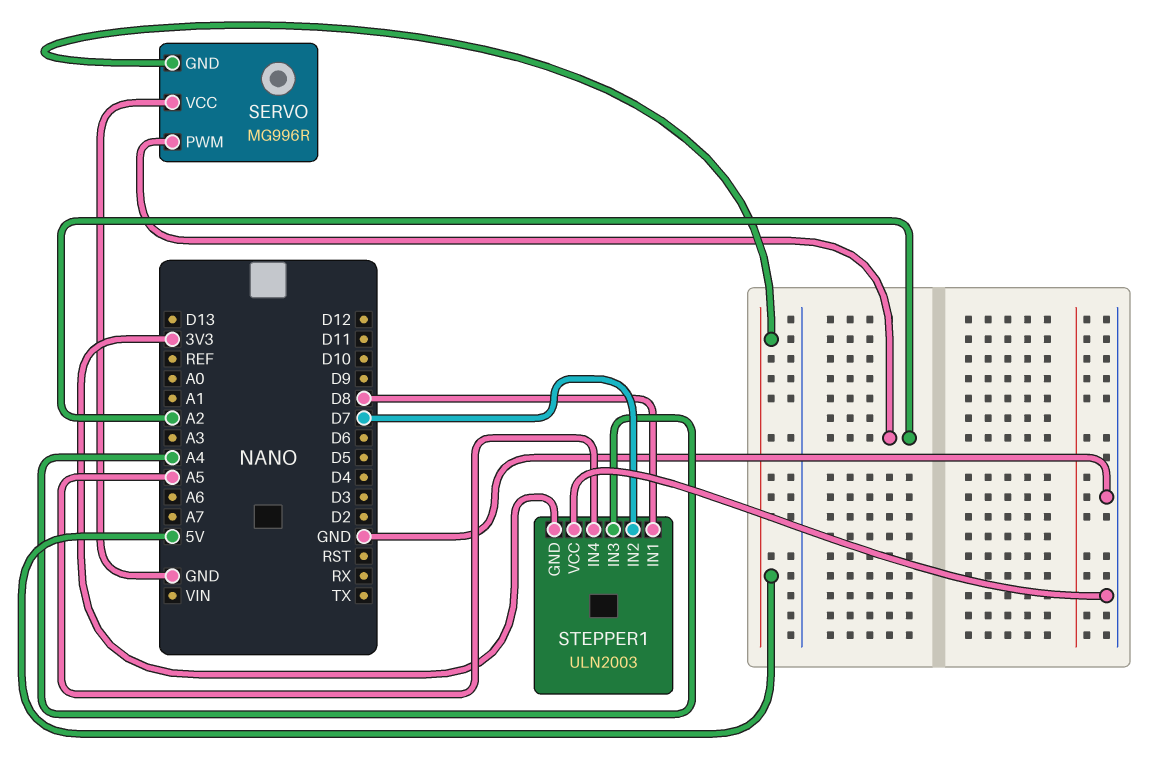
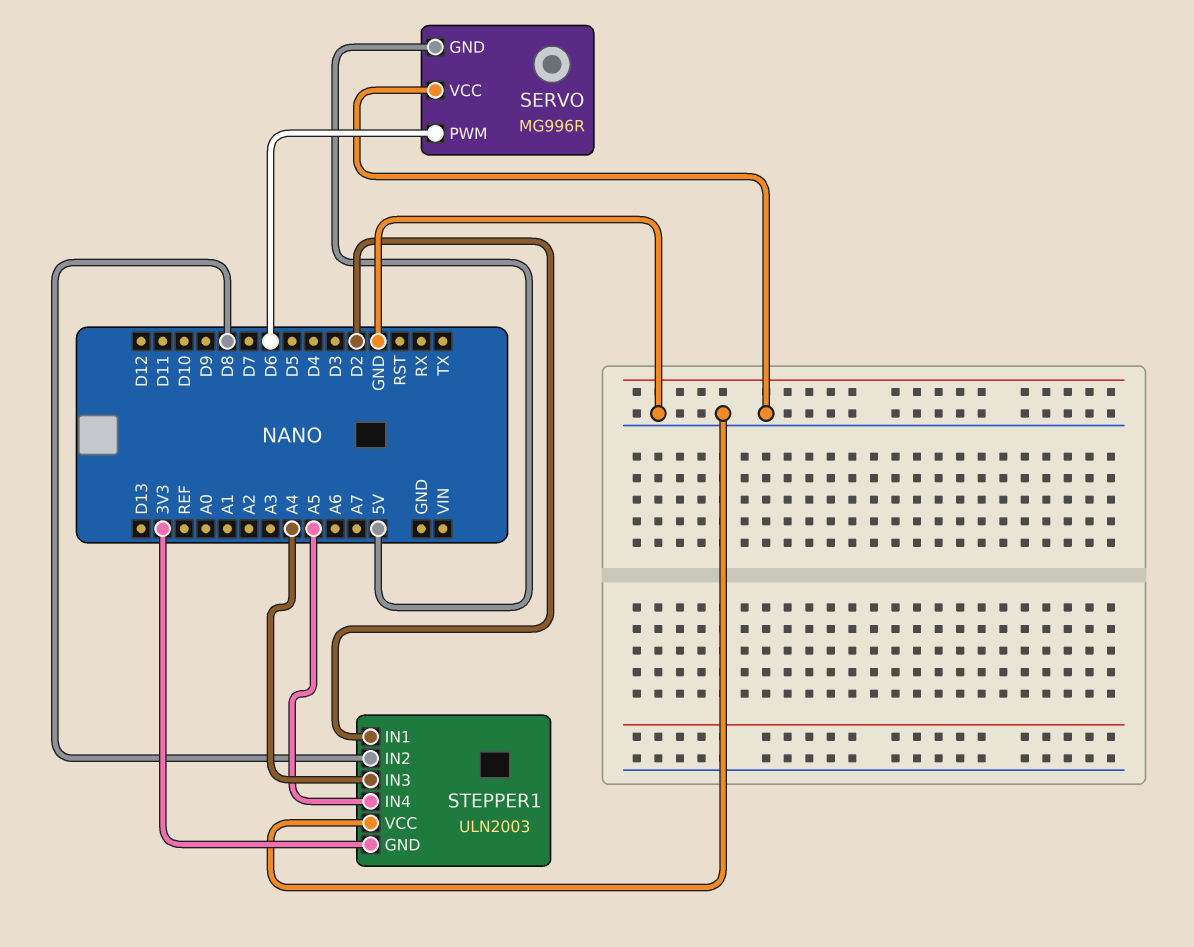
SERVO pin PWM: A2 -> D6
STEPPER1 pin IN1: D8 -> D2
STEPPER1 pin IN2: D7 -> D8

